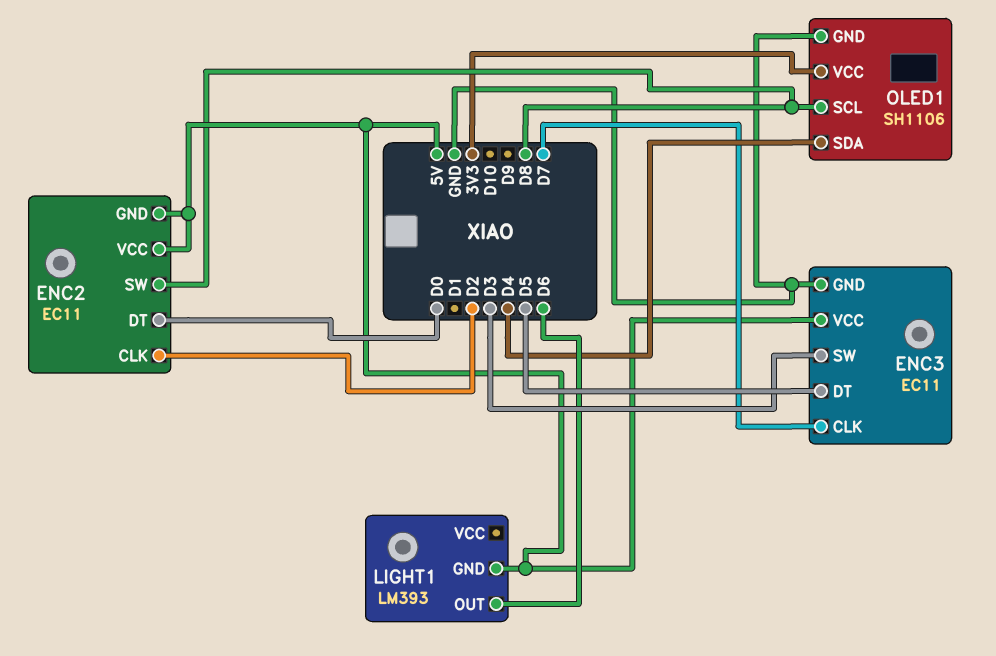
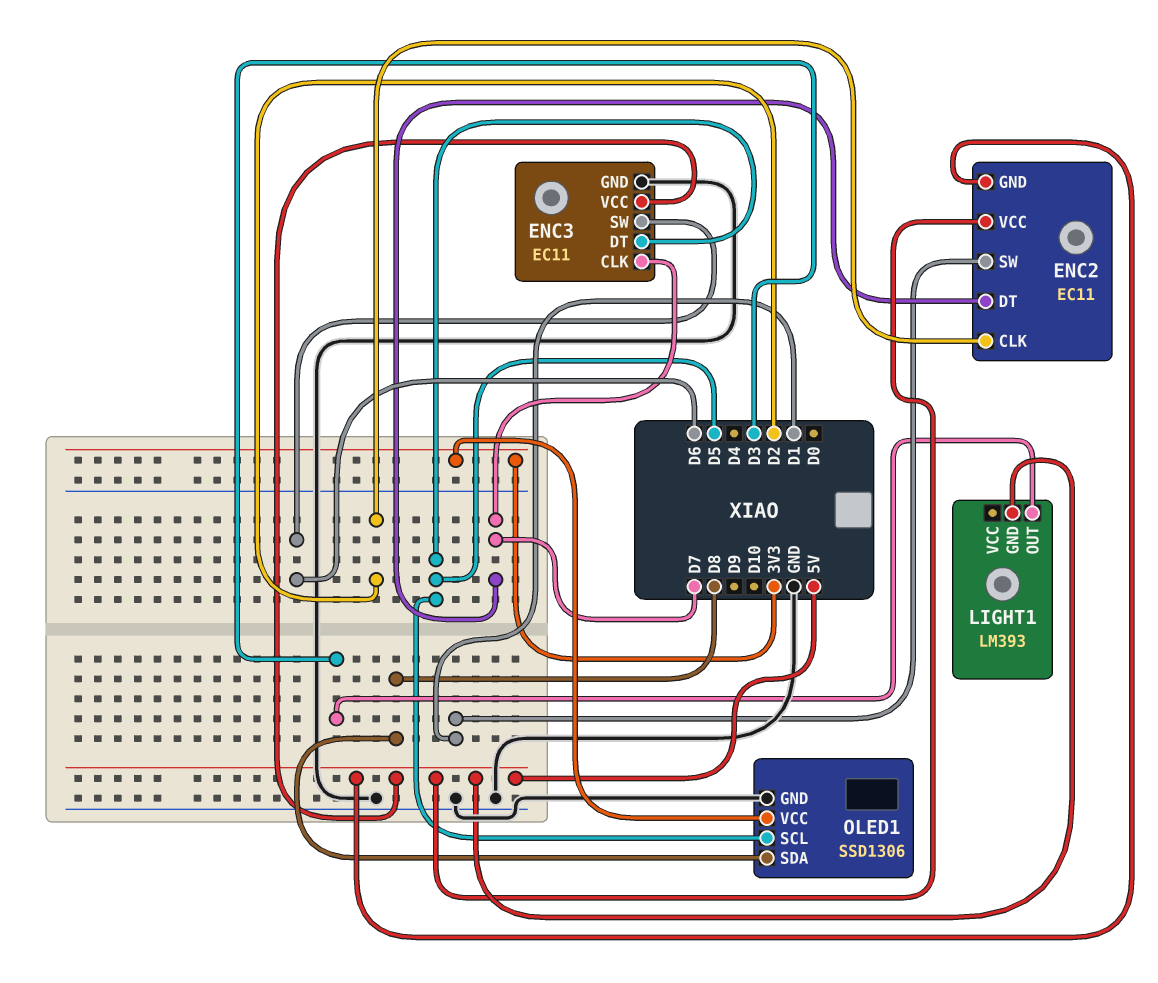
ENC2 pin DT: D0 -> D7
ENC2 pin SW: D8 -> D1
ENC3 pin SW: D3 -> D6
LIGHT1 pin OUT: D6 -> D3
OLED1: SH1106 -> SSD1306
OLED1 pin SCL: D8 -> D5
OLED1 pin SDA: D4 -> D8

